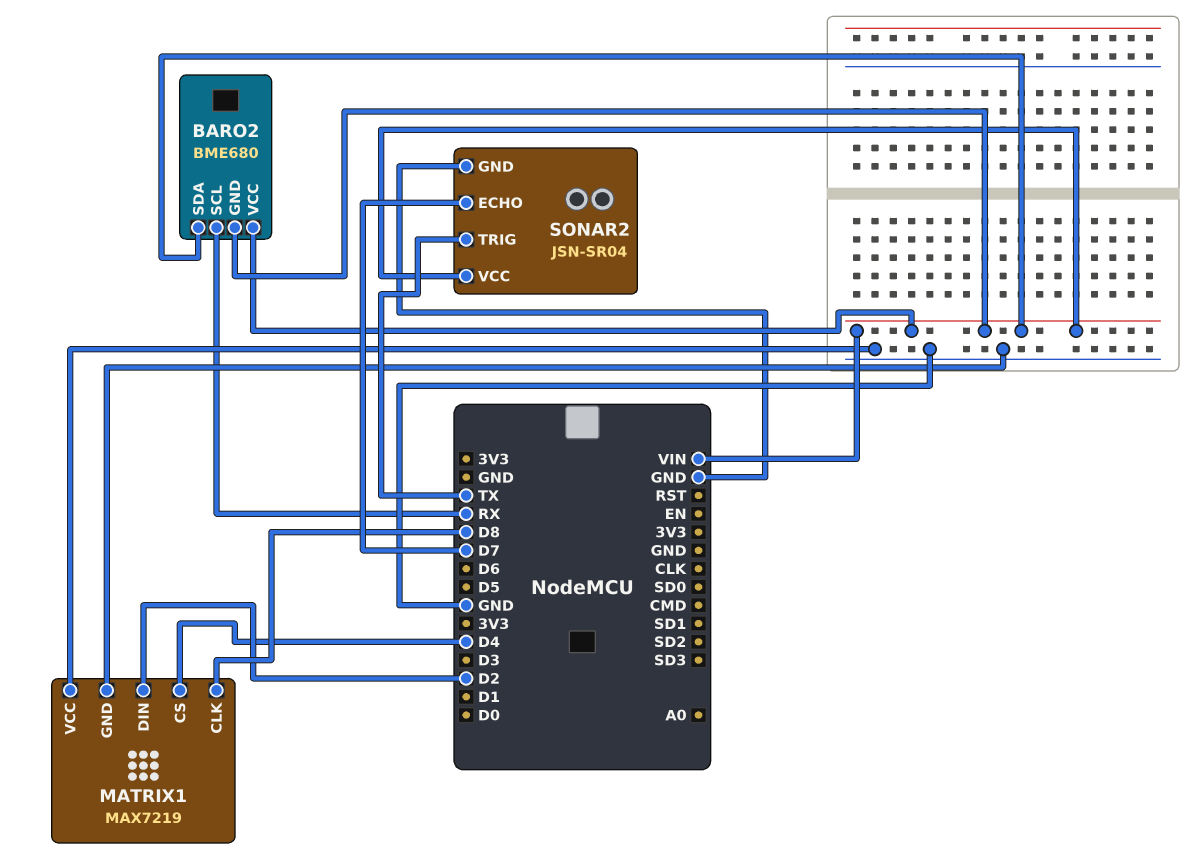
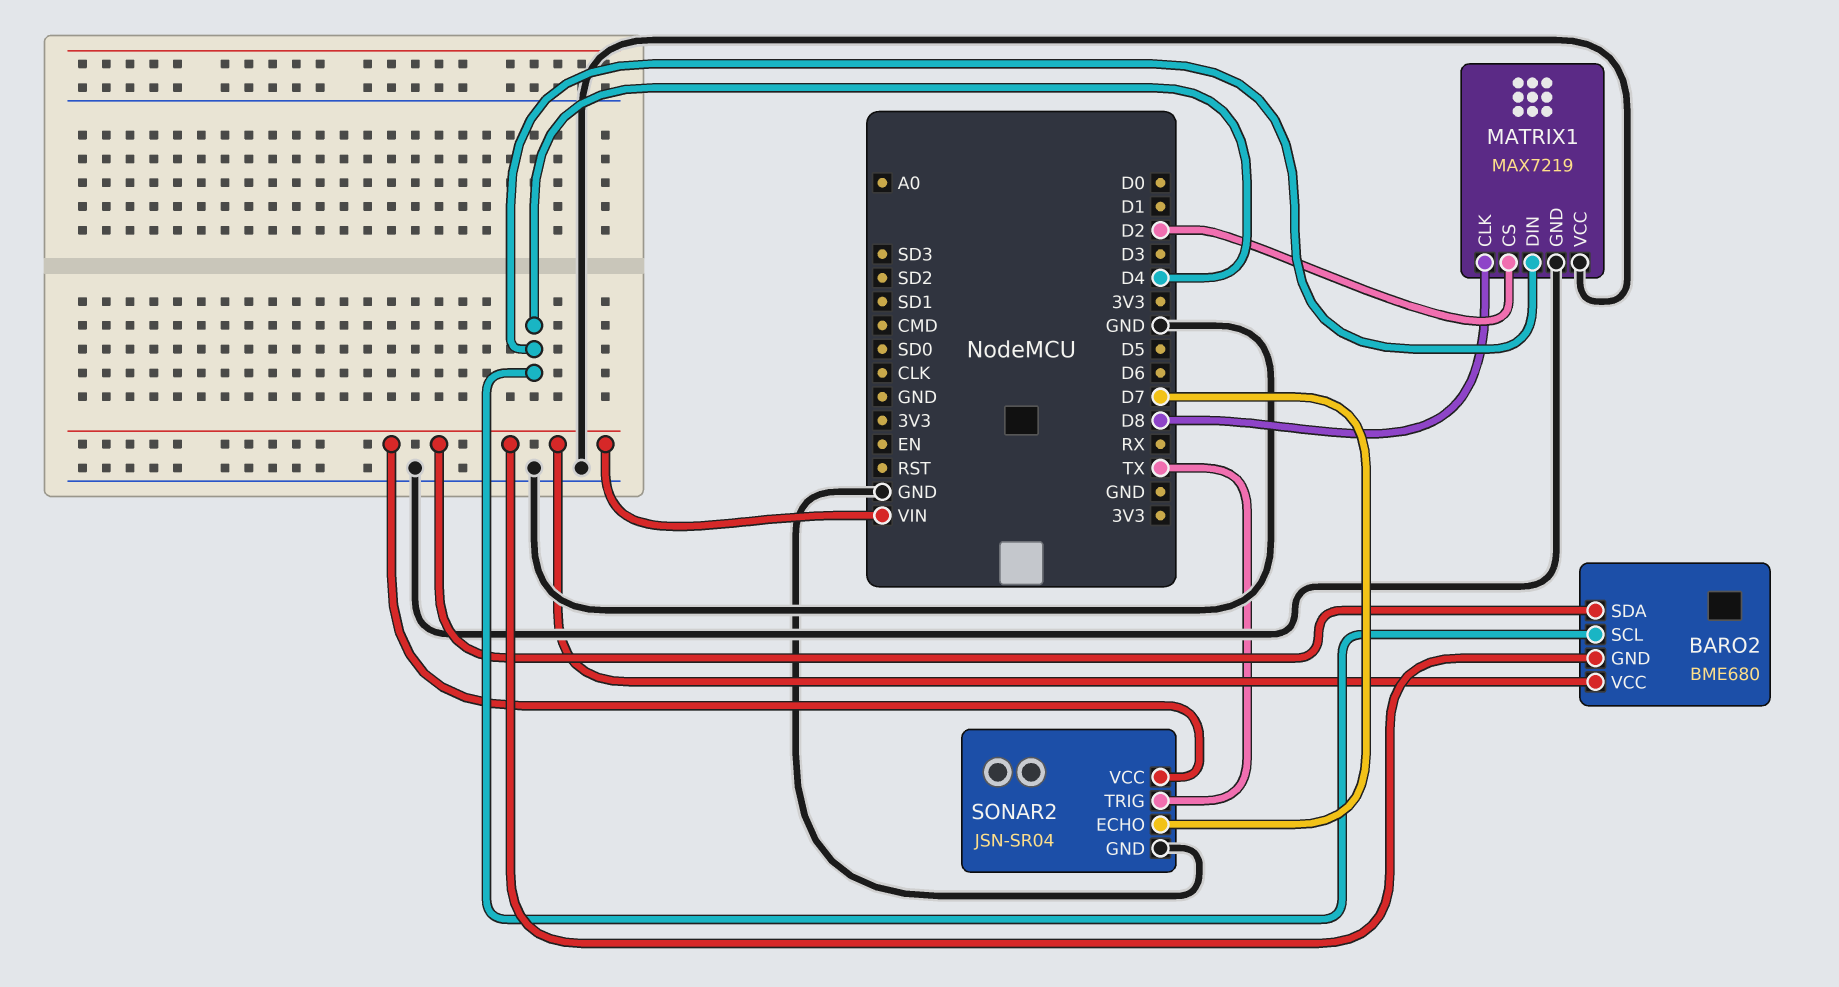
BARO2 pin SCL: RX -> D4
MATRIX1 pin CS: D4 -> D2
MATRIX1 pin DIN: D2 -> D4

